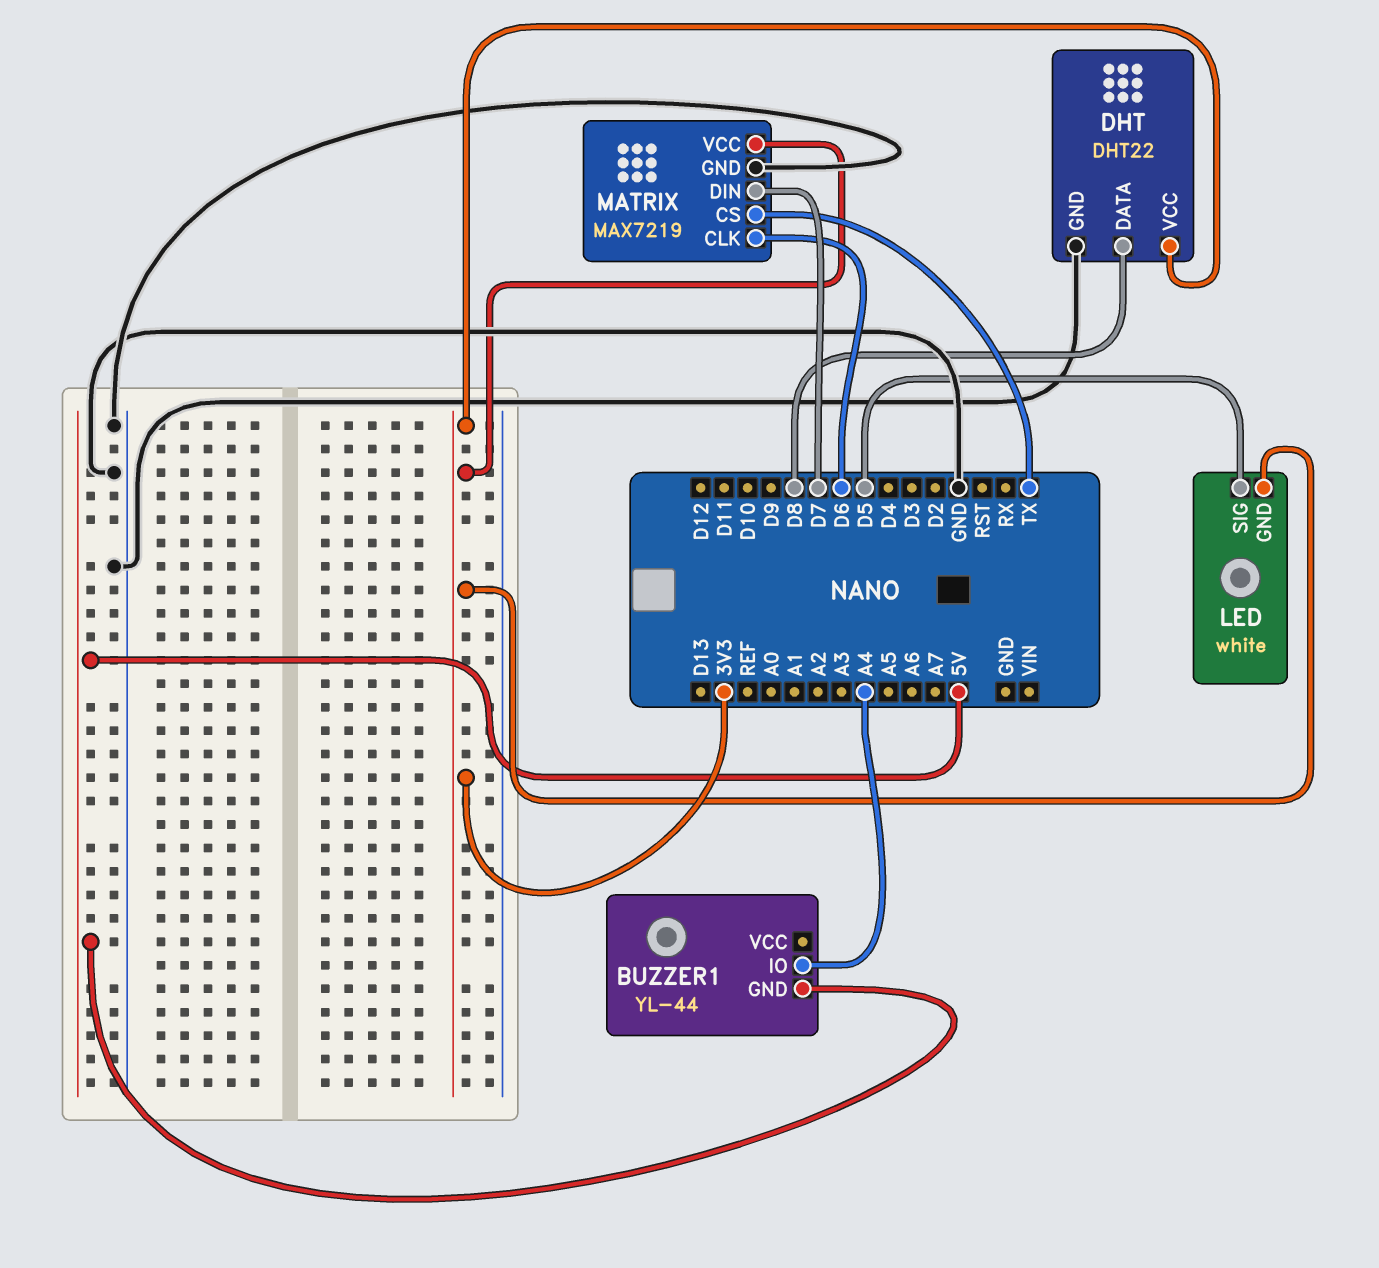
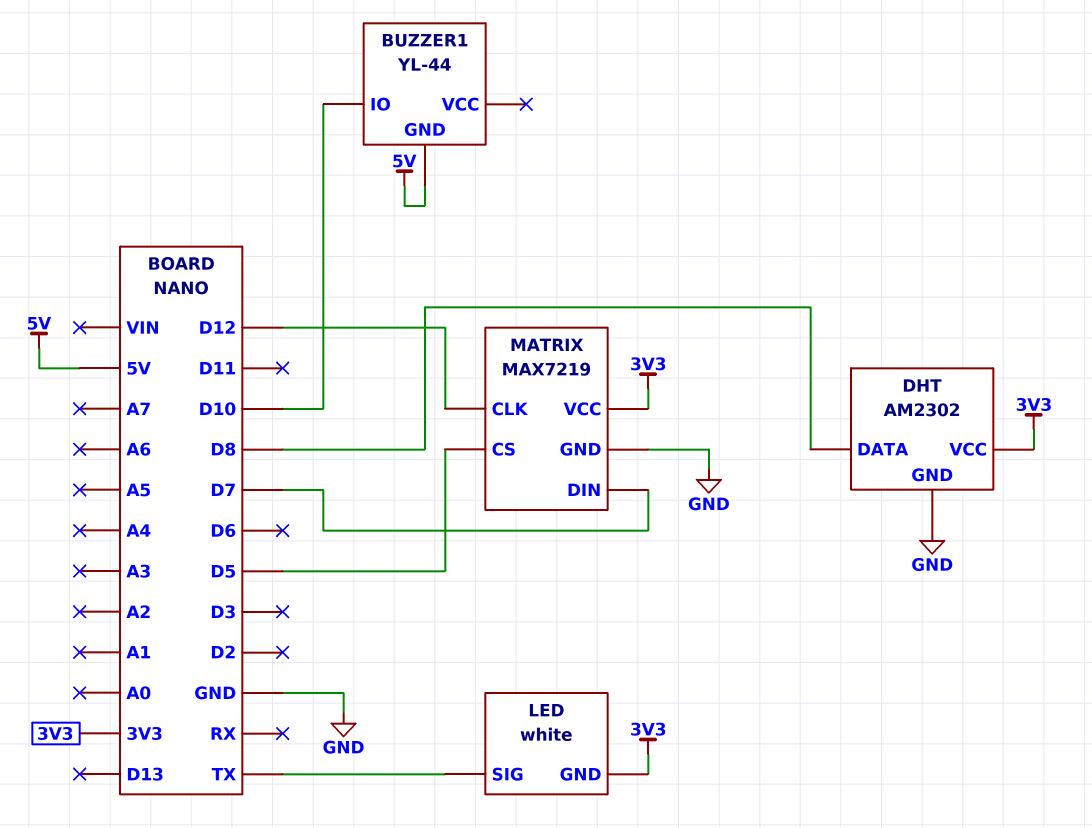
BUZZER1 pin IO: A4 -> D10
DHT: DHT22 -> AM2302
LED pin SIG: D5 -> TX
MATRIX pin CLK: D6 -> D12
MATRIX pin CS: TX -> D5

